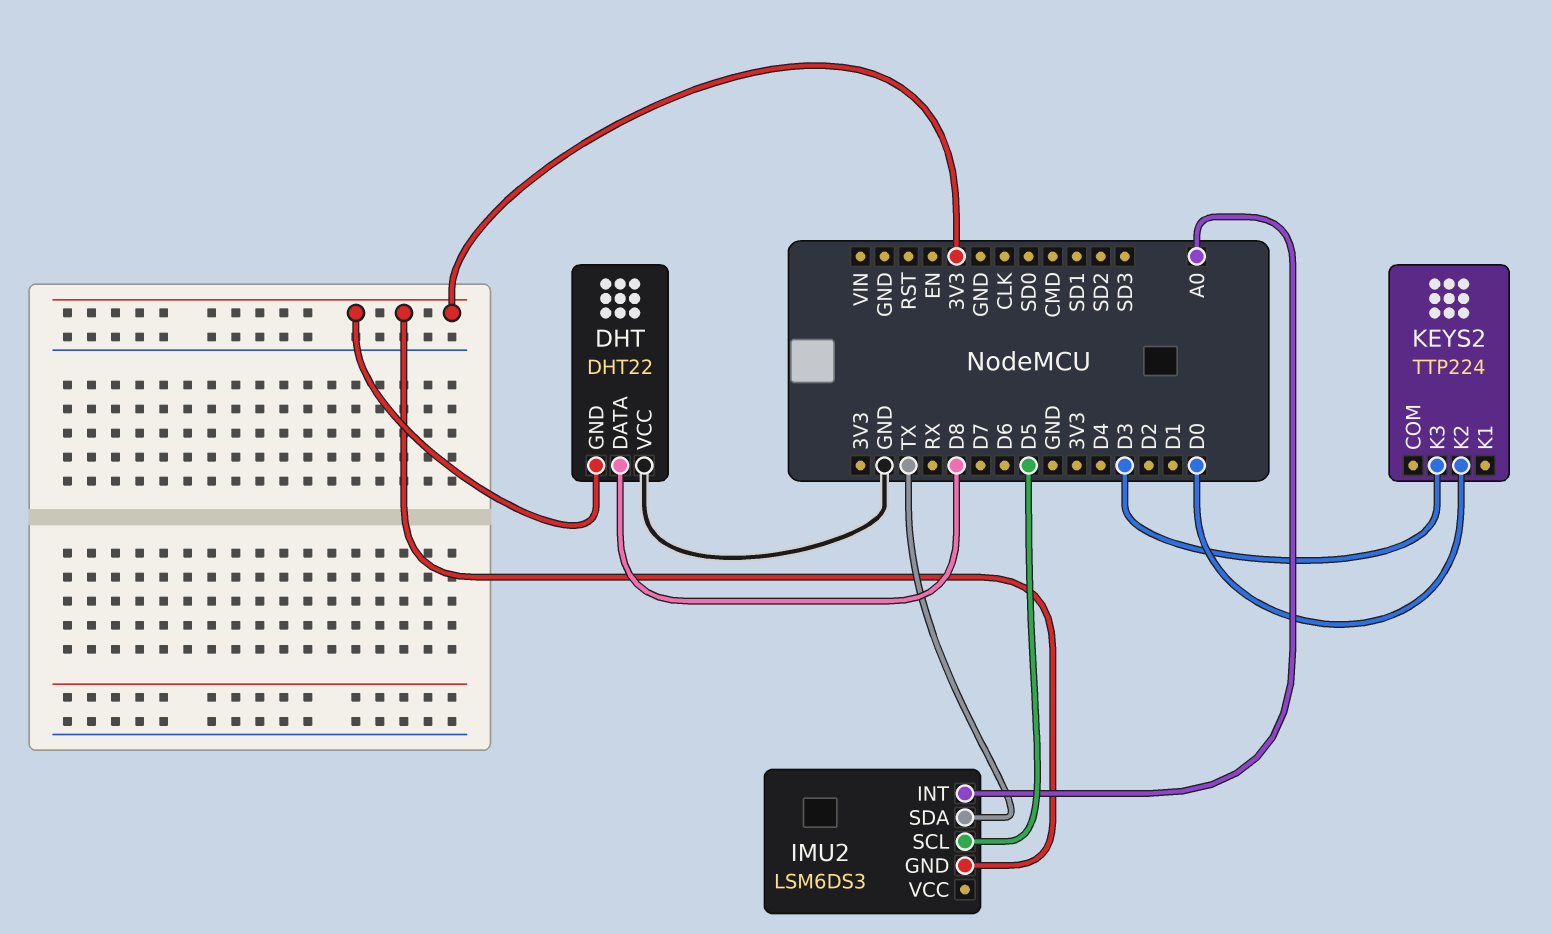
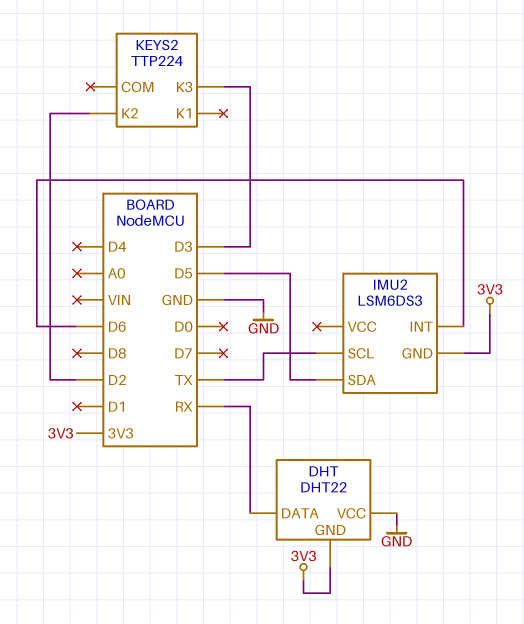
DHT pin DATA: D8 -> RX
IMU2 pin INT: A0 -> D6
IMU2 pin SCL: D5 -> TX
IMU2 pin SDA: TX -> D5
KEYS2 pin K2: D0 -> D2

